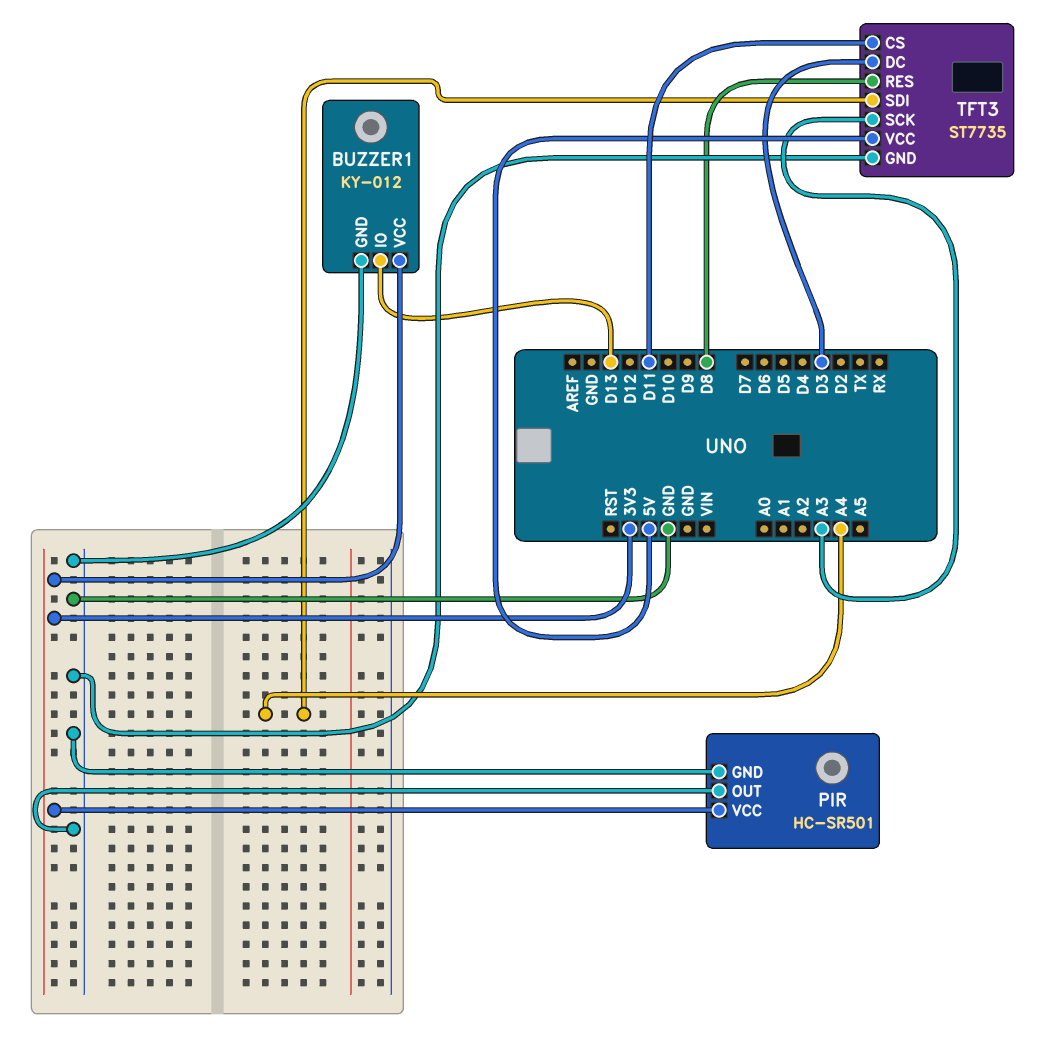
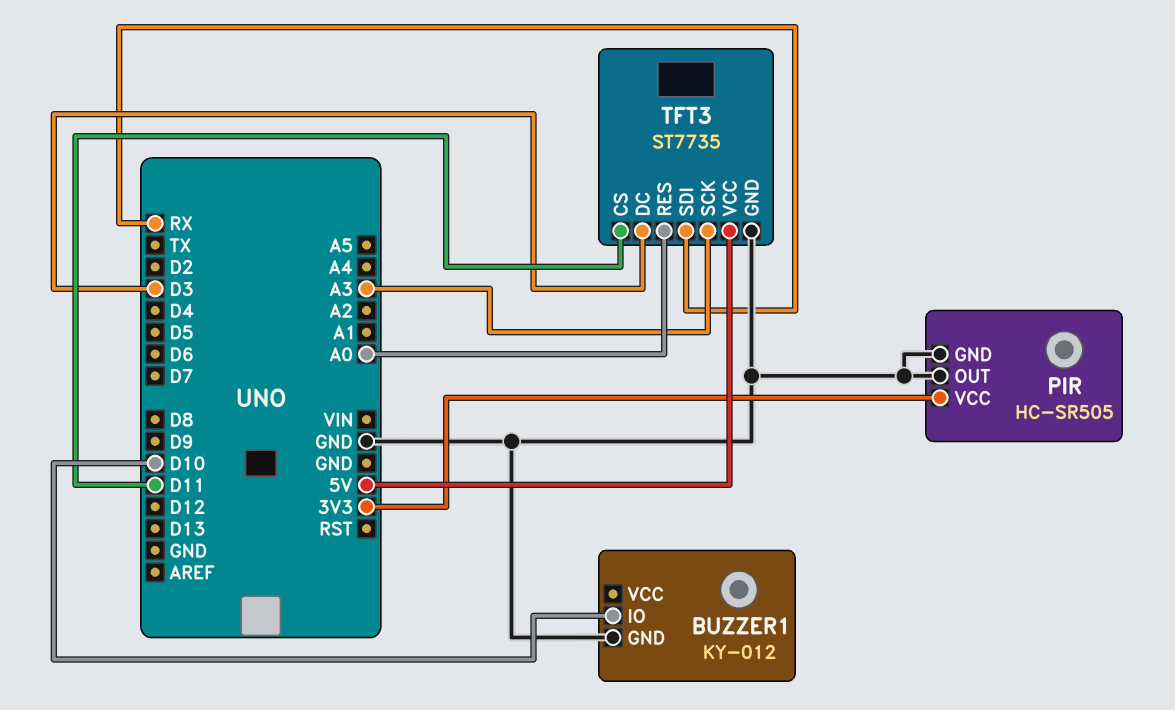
BUZZER1 pin IO: D13 -> D10
BUZZER1 pin VCC: 3V3 -> none
PIR: HC-SR501 -> HC-SR505
TFT3 pin RES: D8 -> A0
TFT3 pin SDI: A4 -> RX

